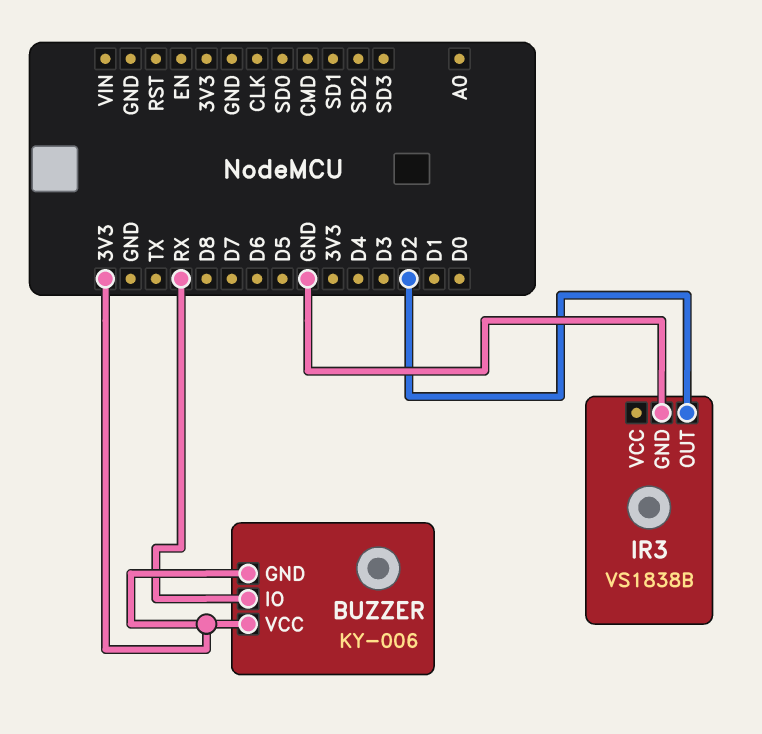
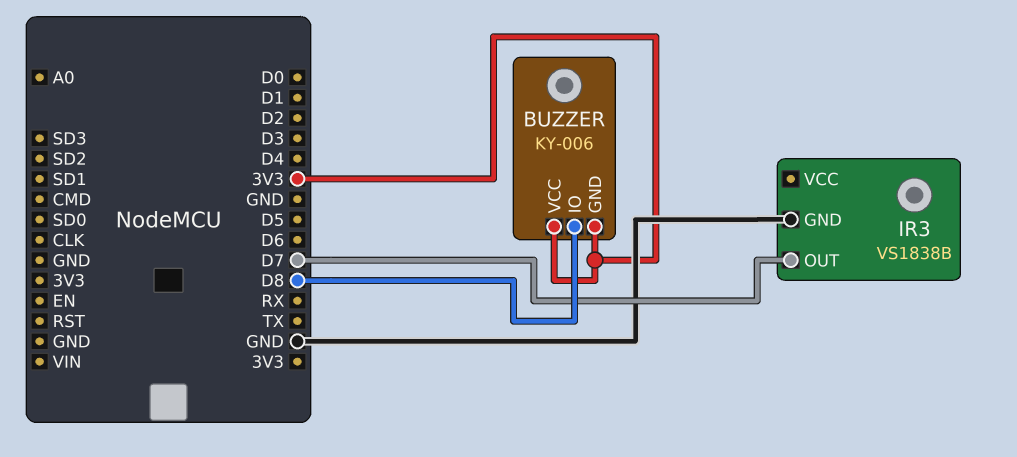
BUZZER pin IO: RX -> D8
IR3 pin OUT: D2 -> D7

